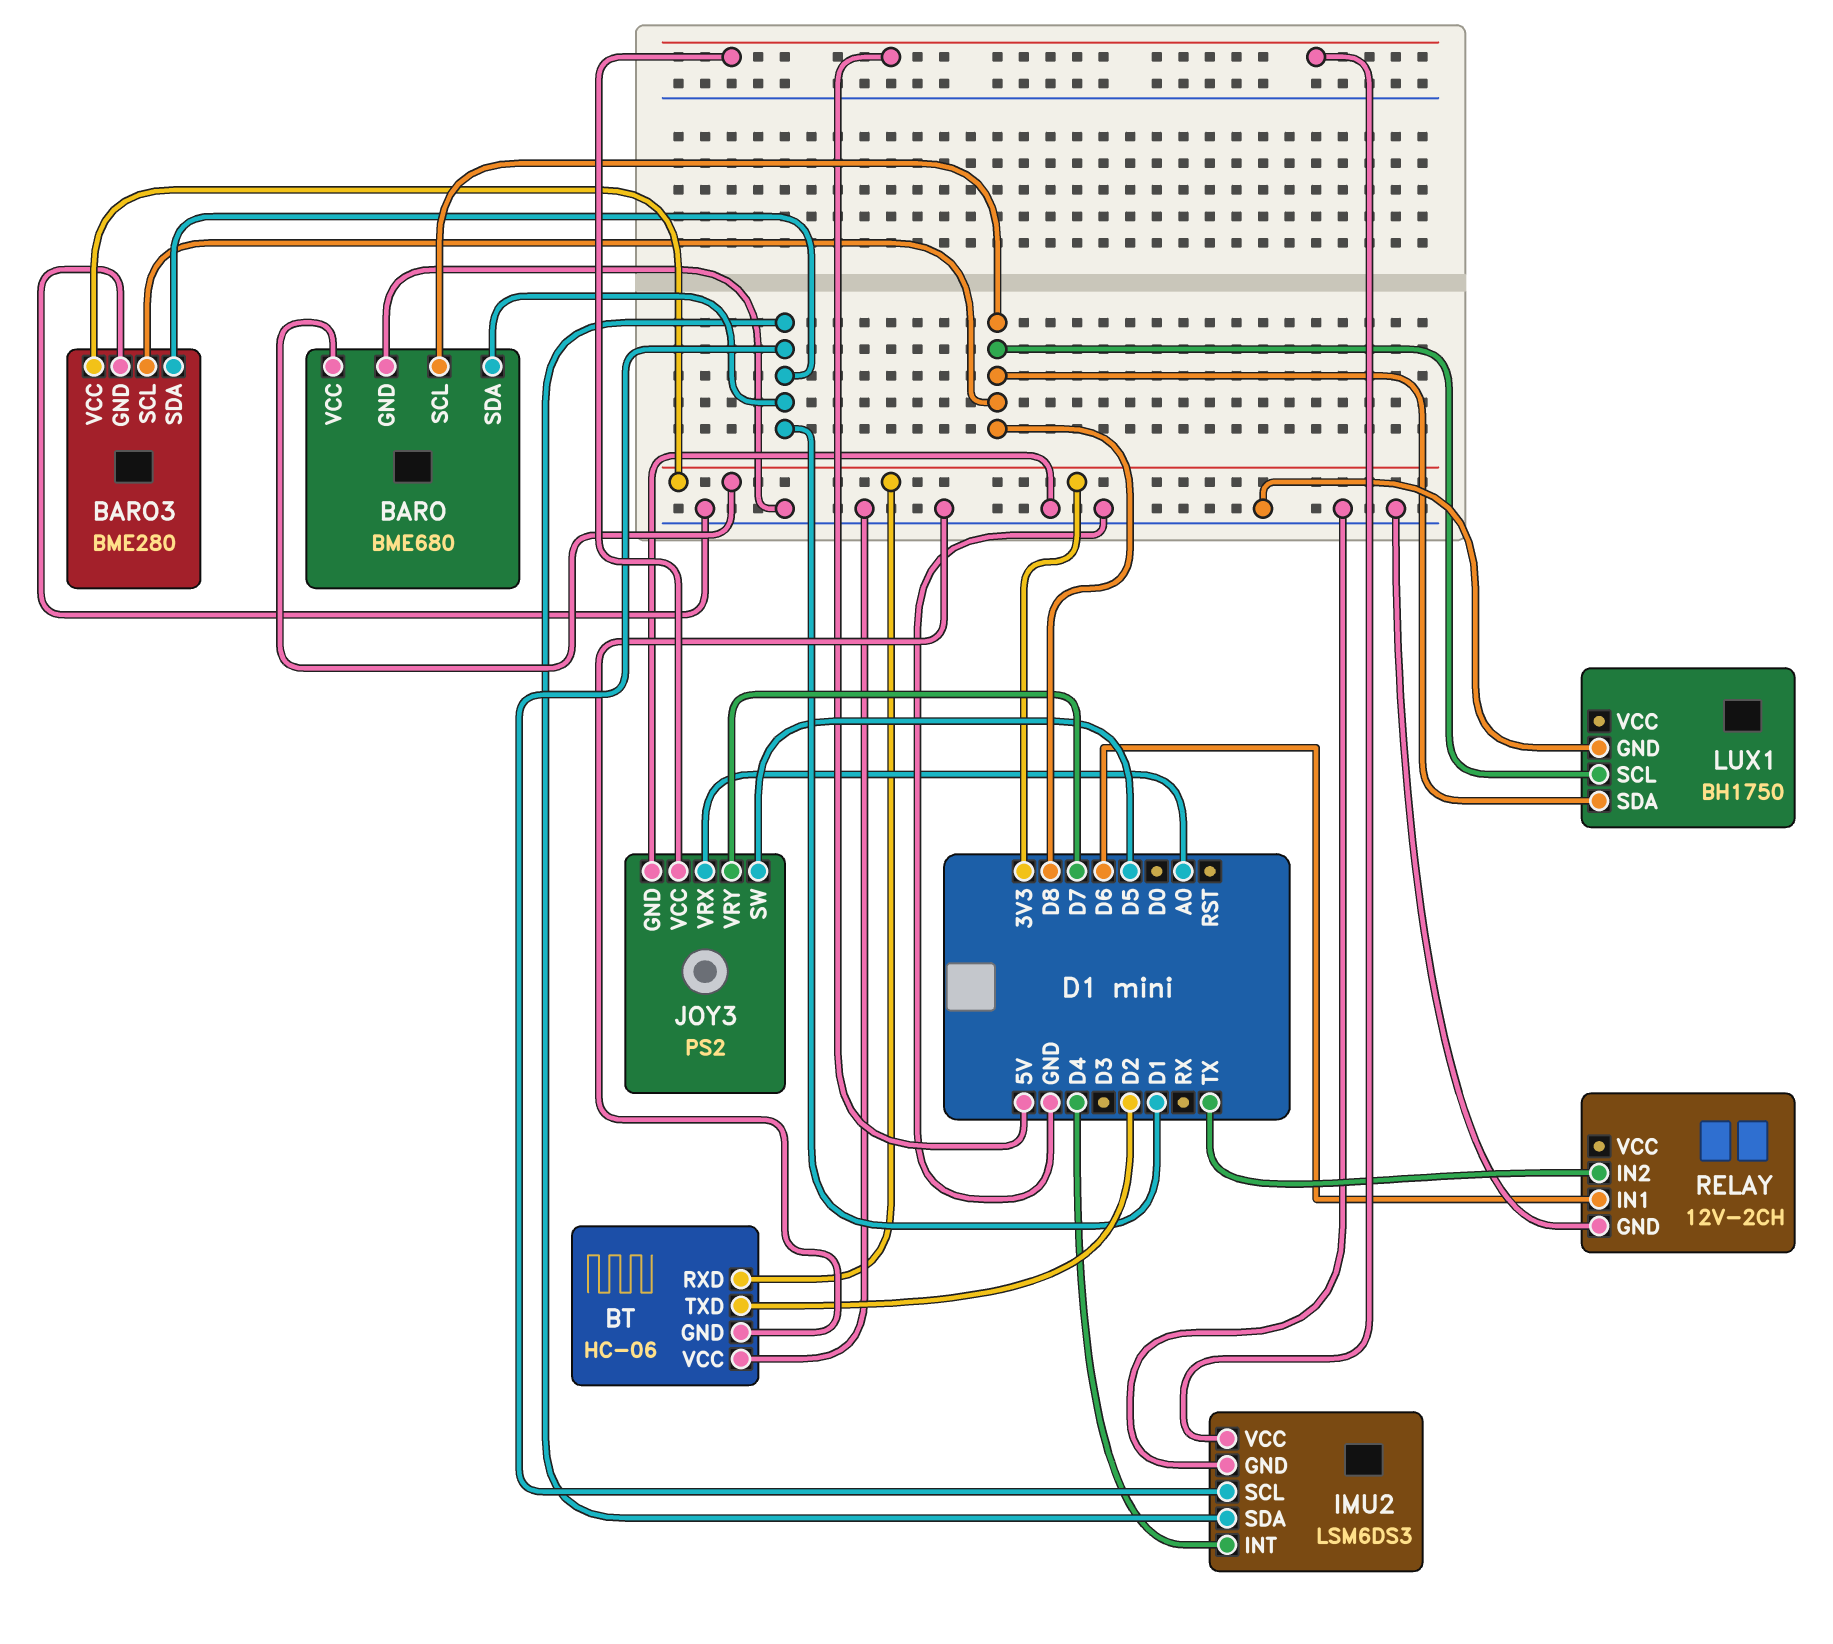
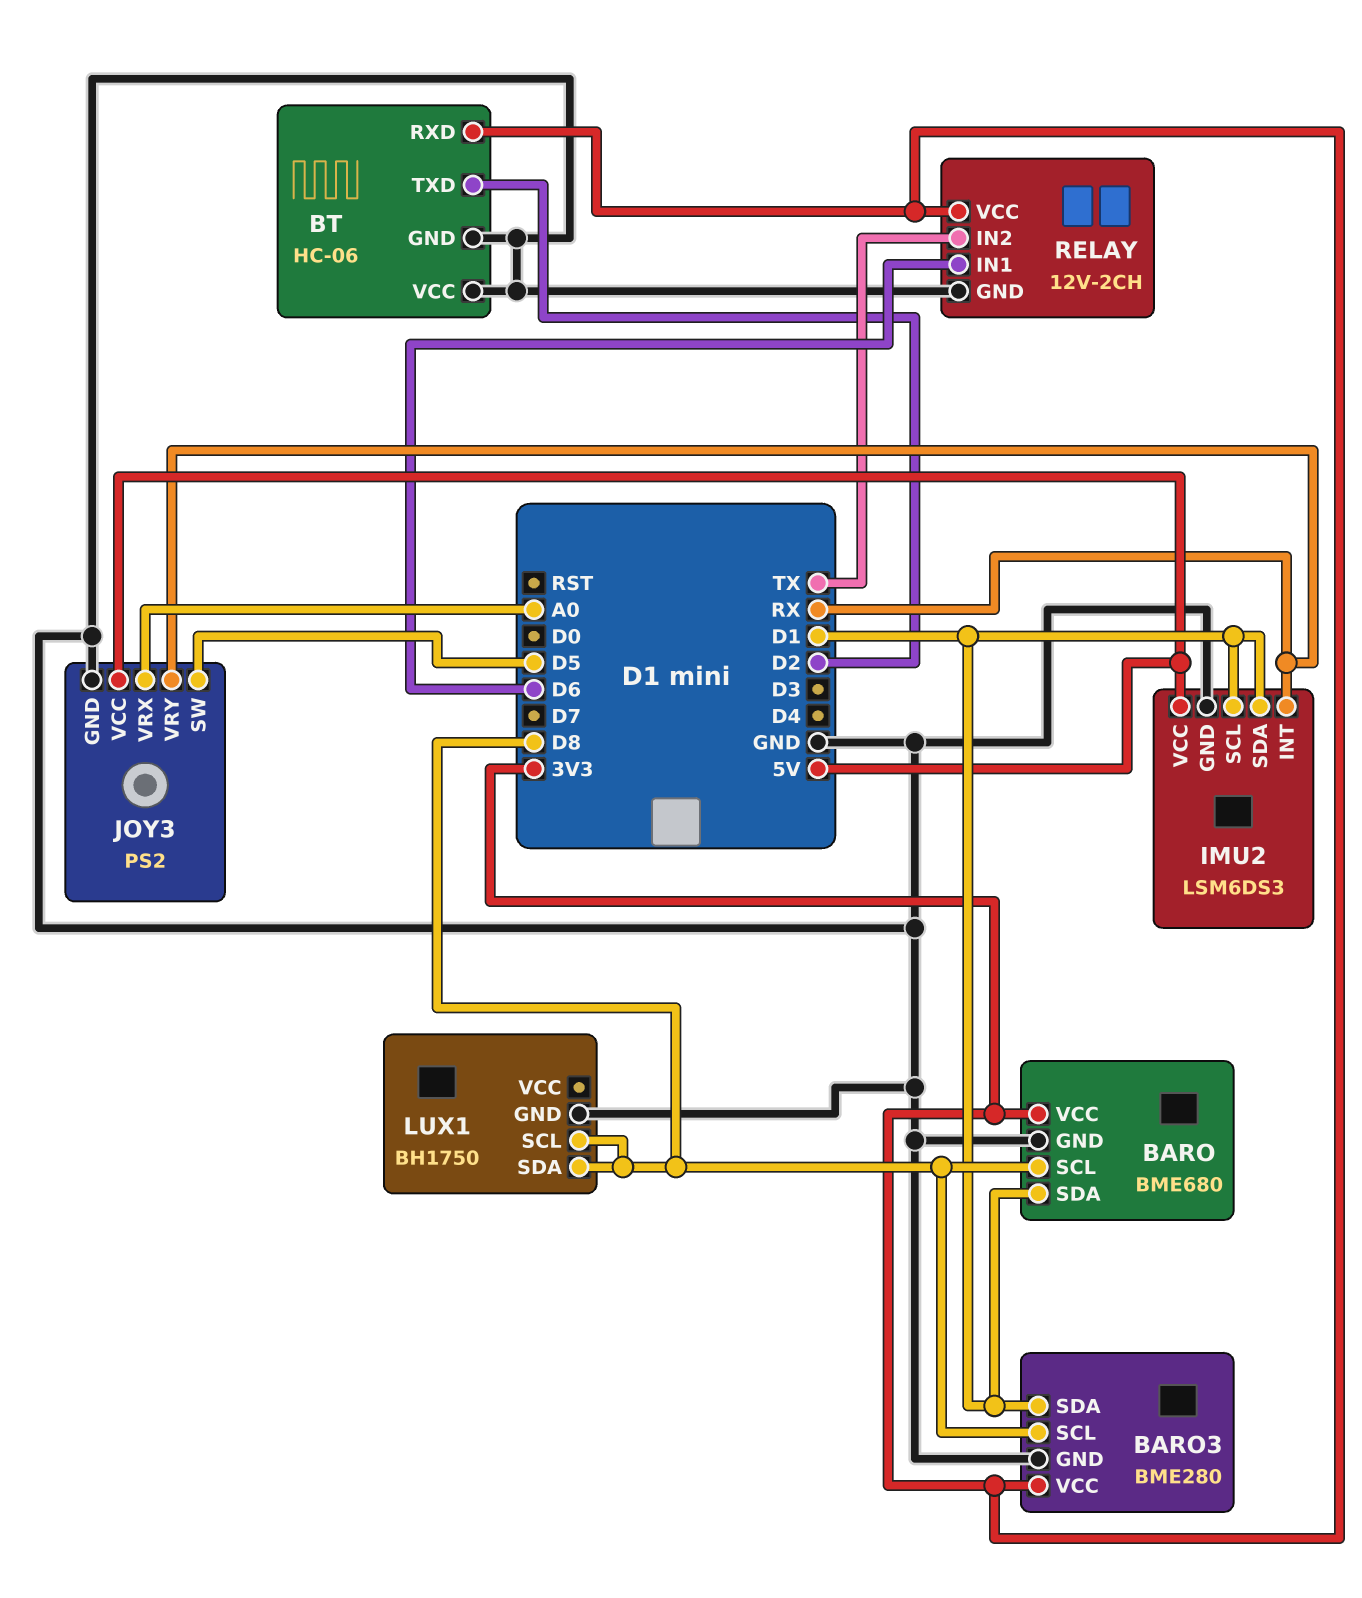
IMU2 pin INT: D4 -> RX
JOY3 pin VRY: D7 -> RX
RELAY pin VCC: none -> 3V3

